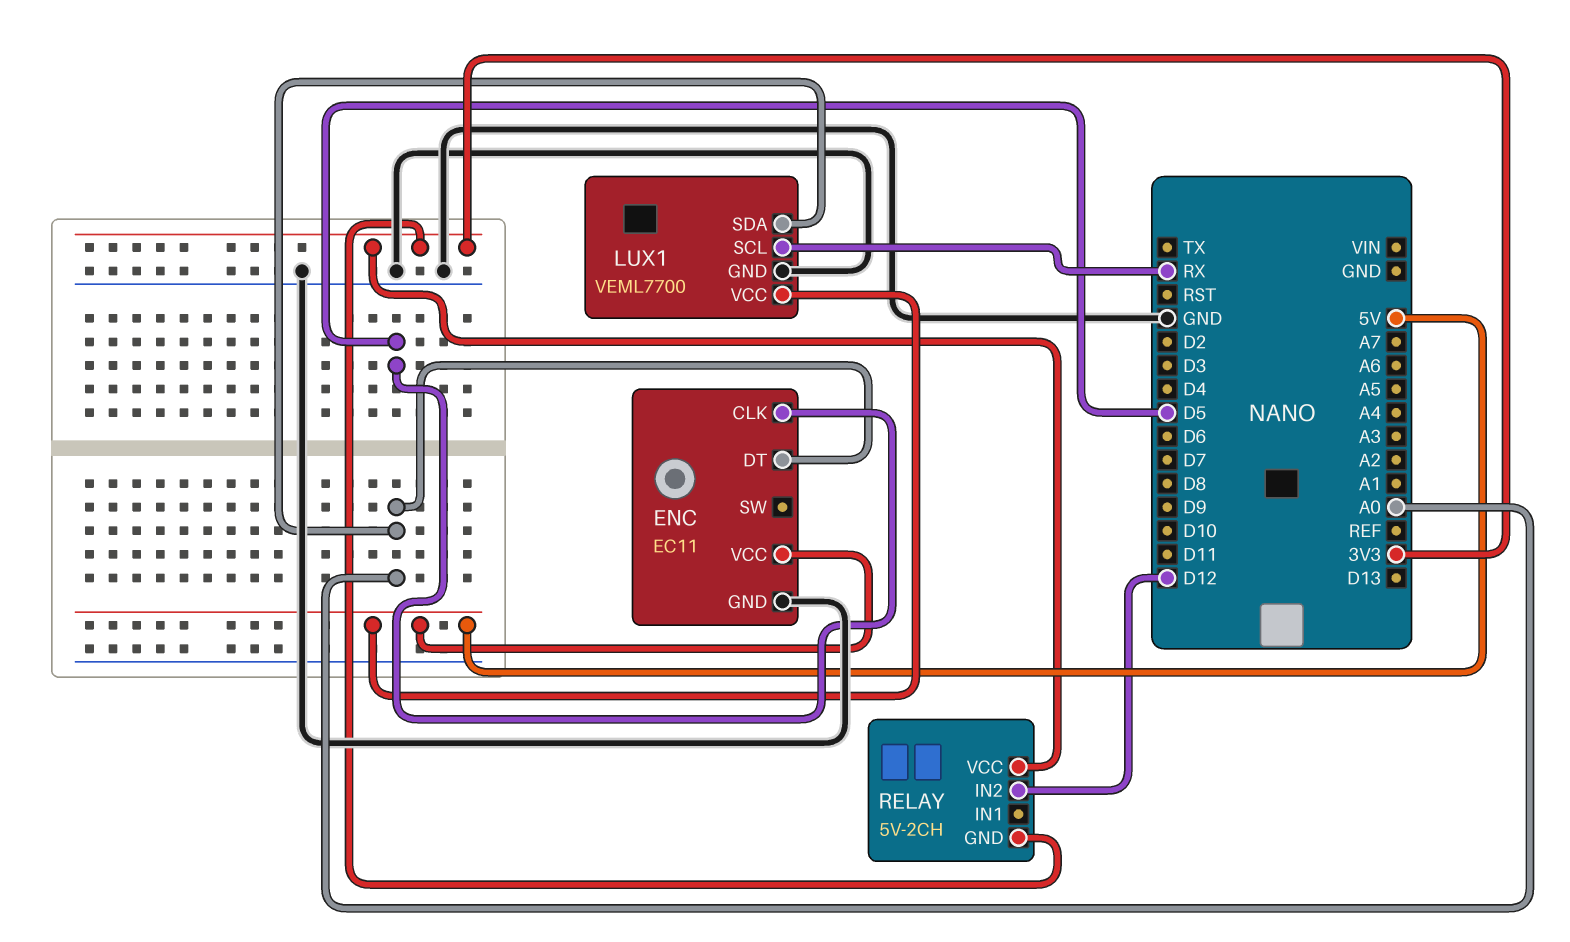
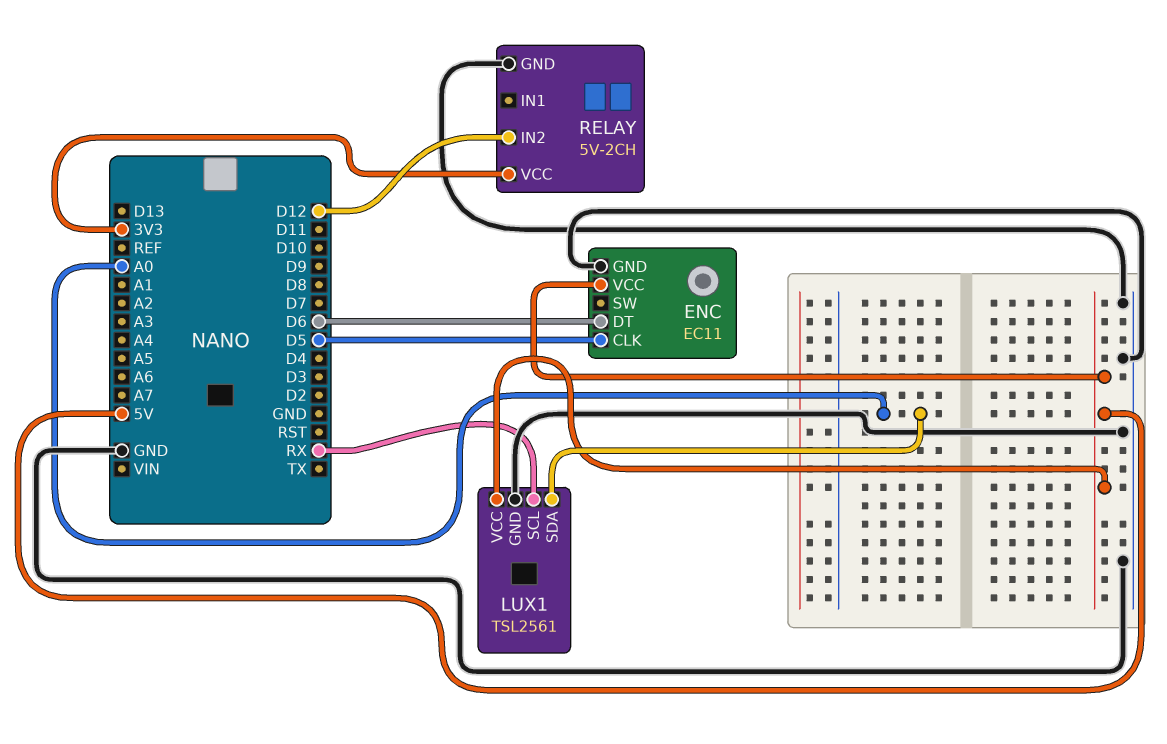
ENC pin DT: A0 -> D6
LUX1: VEML7700 -> TSL2561
RELAY pin GND: 3V3 -> GND

